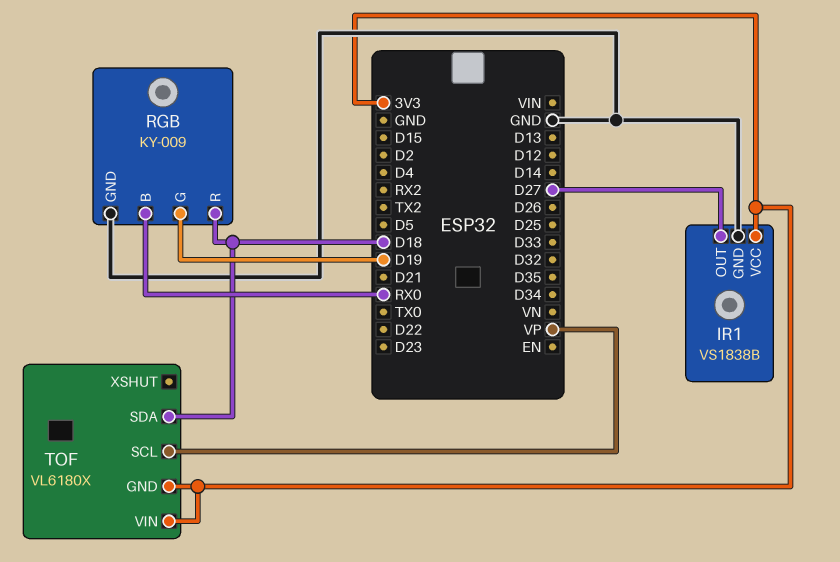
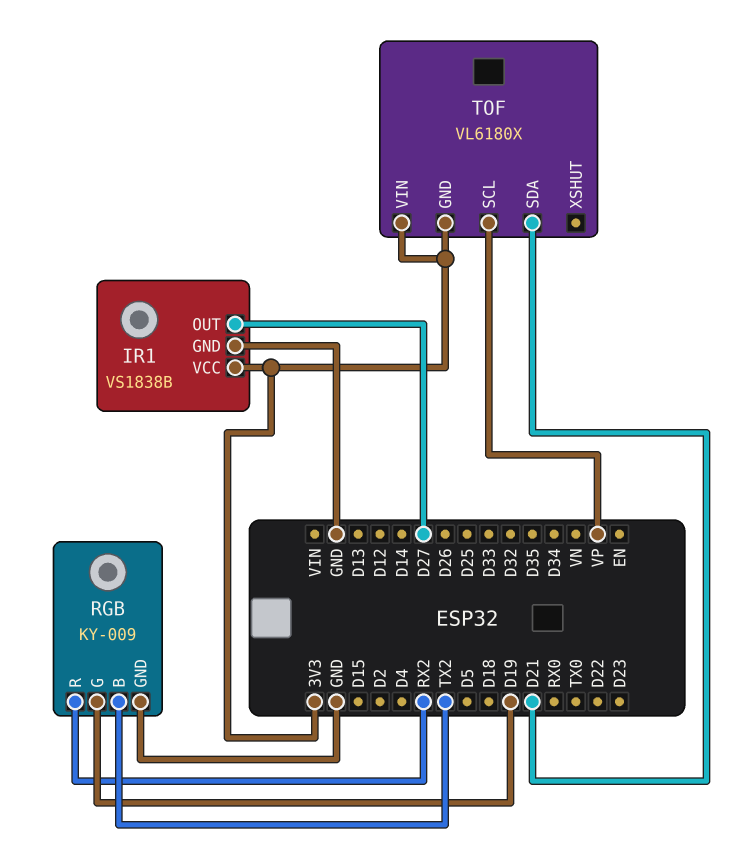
RGB pin B: RX0 -> TX2
RGB pin R: D18 -> RX2
TOF pin SDA: D18 -> D21

